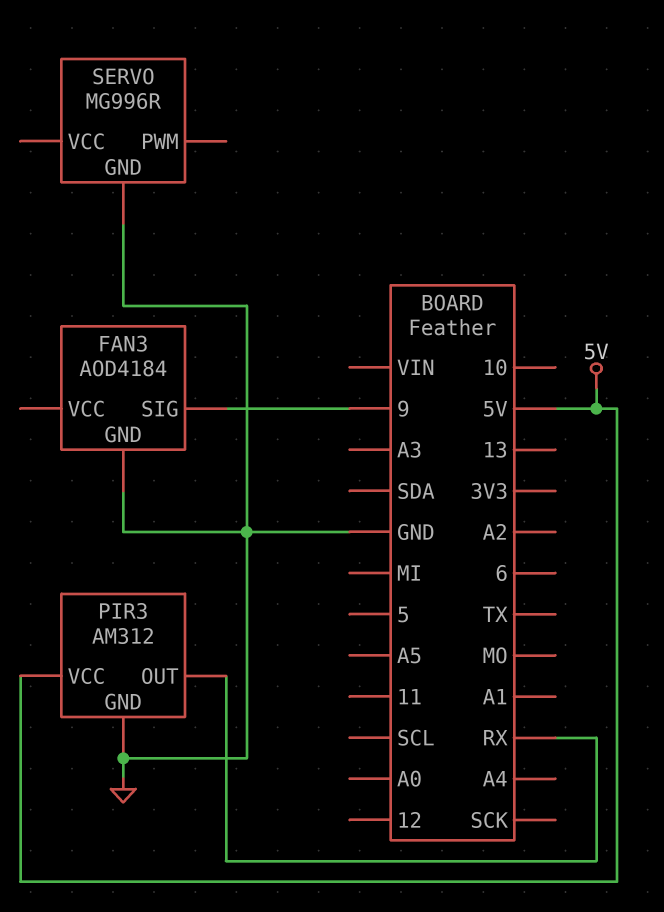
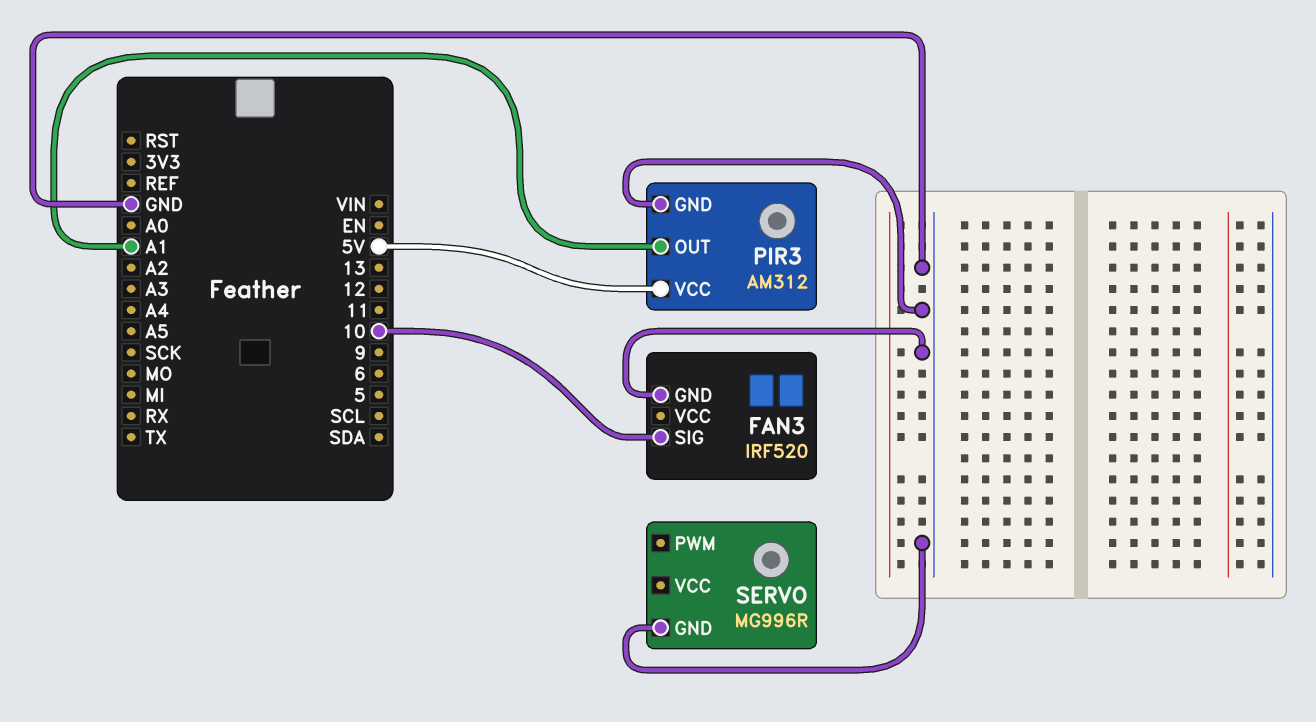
FAN3: AOD4184 -> IRF520
FAN3 pin SIG: 9 -> 10
PIR3 pin OUT: RX -> A1

